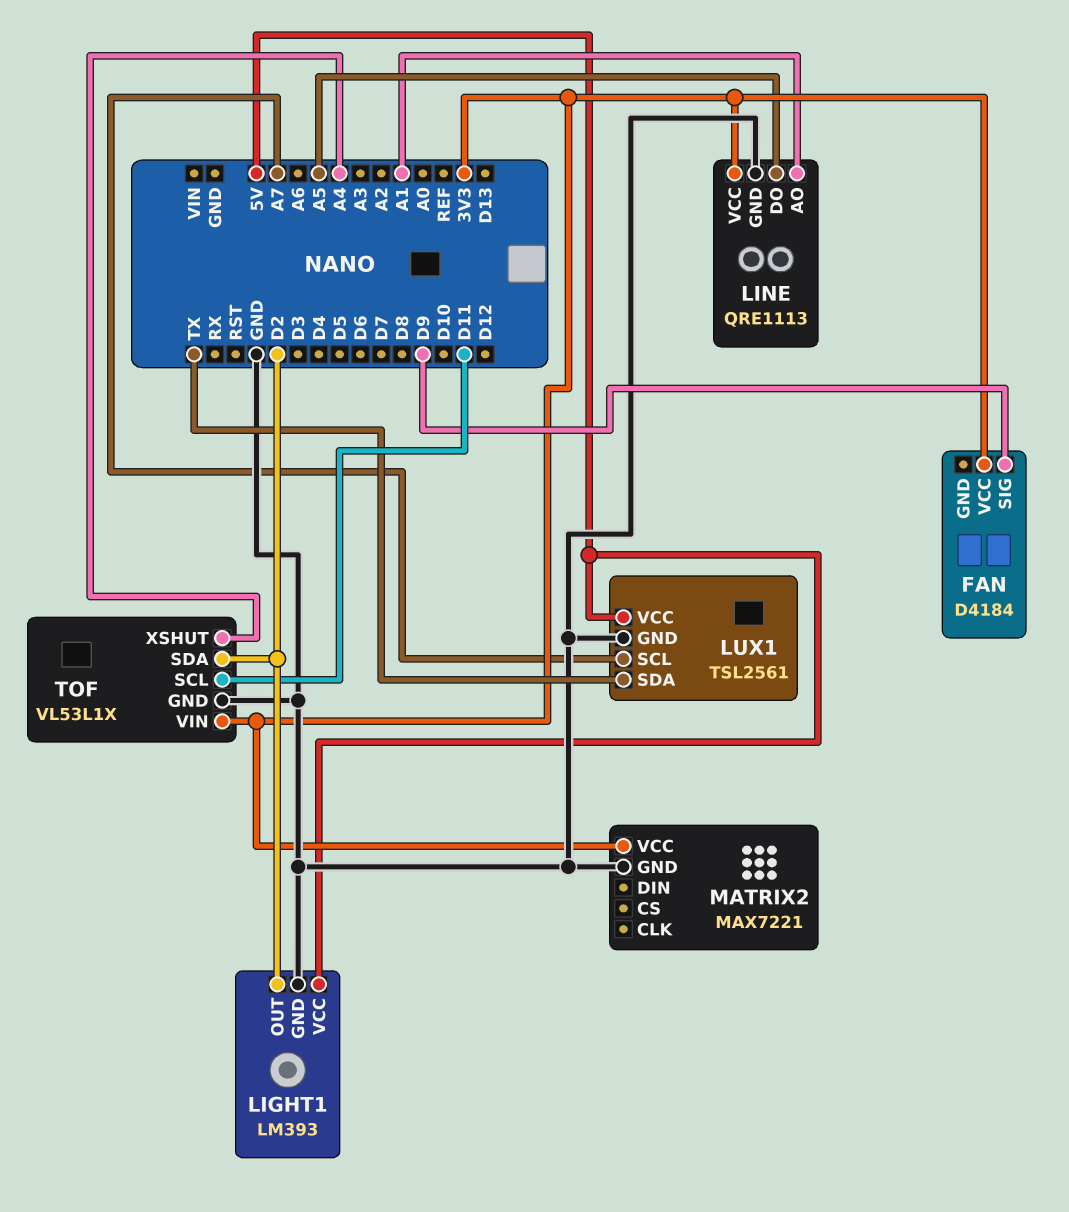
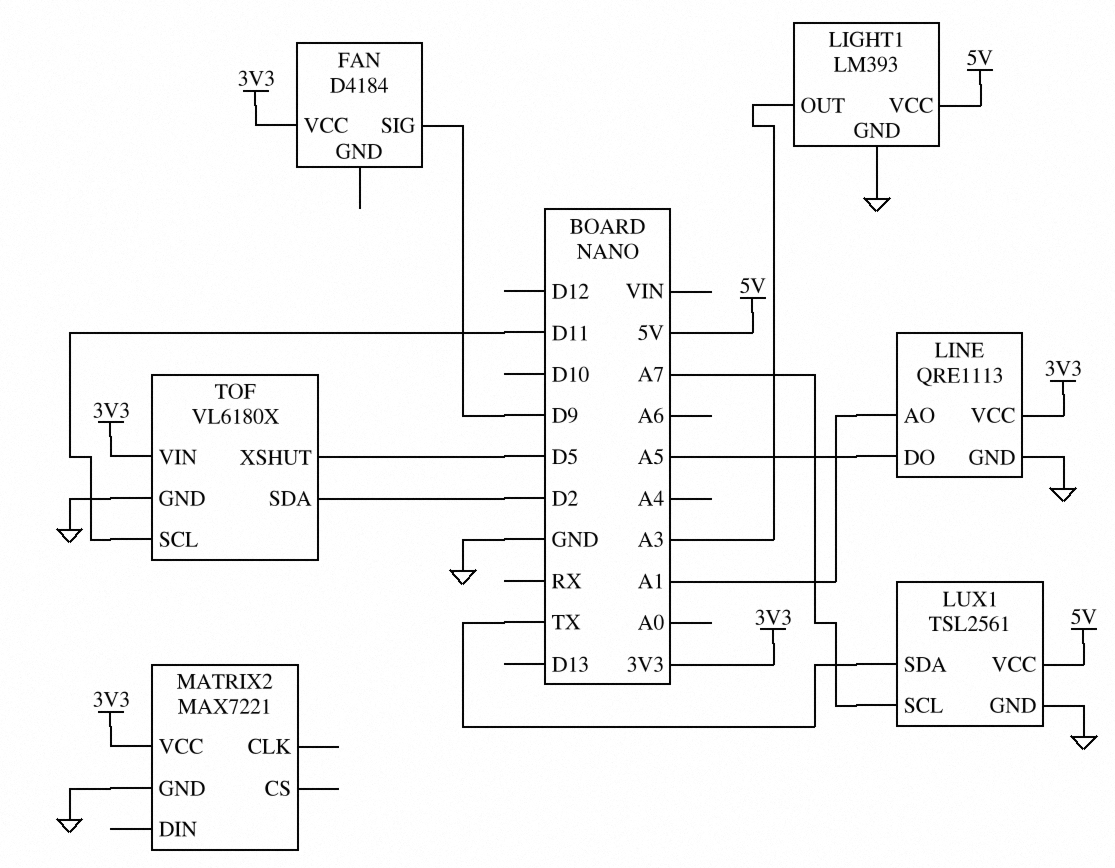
LIGHT1 pin OUT: D2 -> A3
TOF: VL53L1X -> VL6180X
TOF pin XSHUT: A4 -> D5

